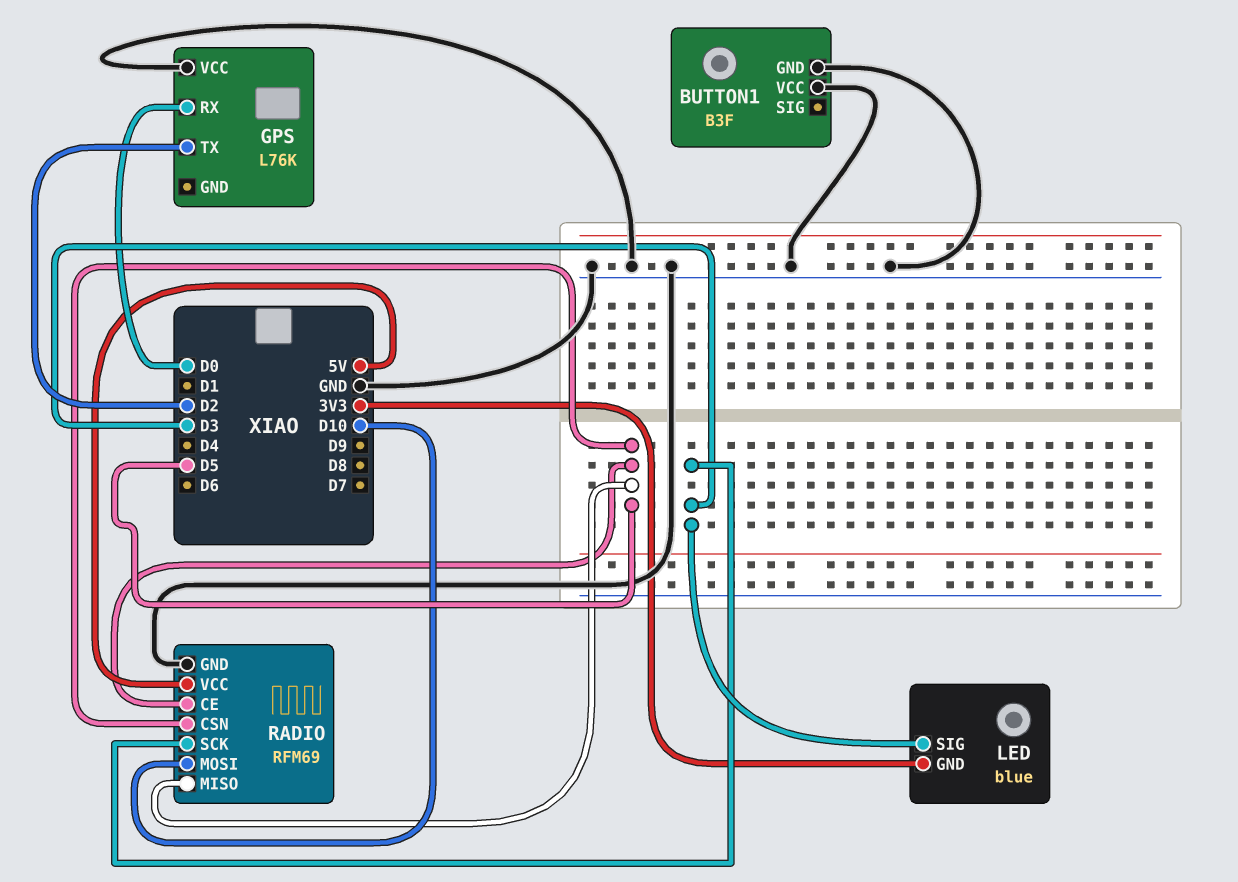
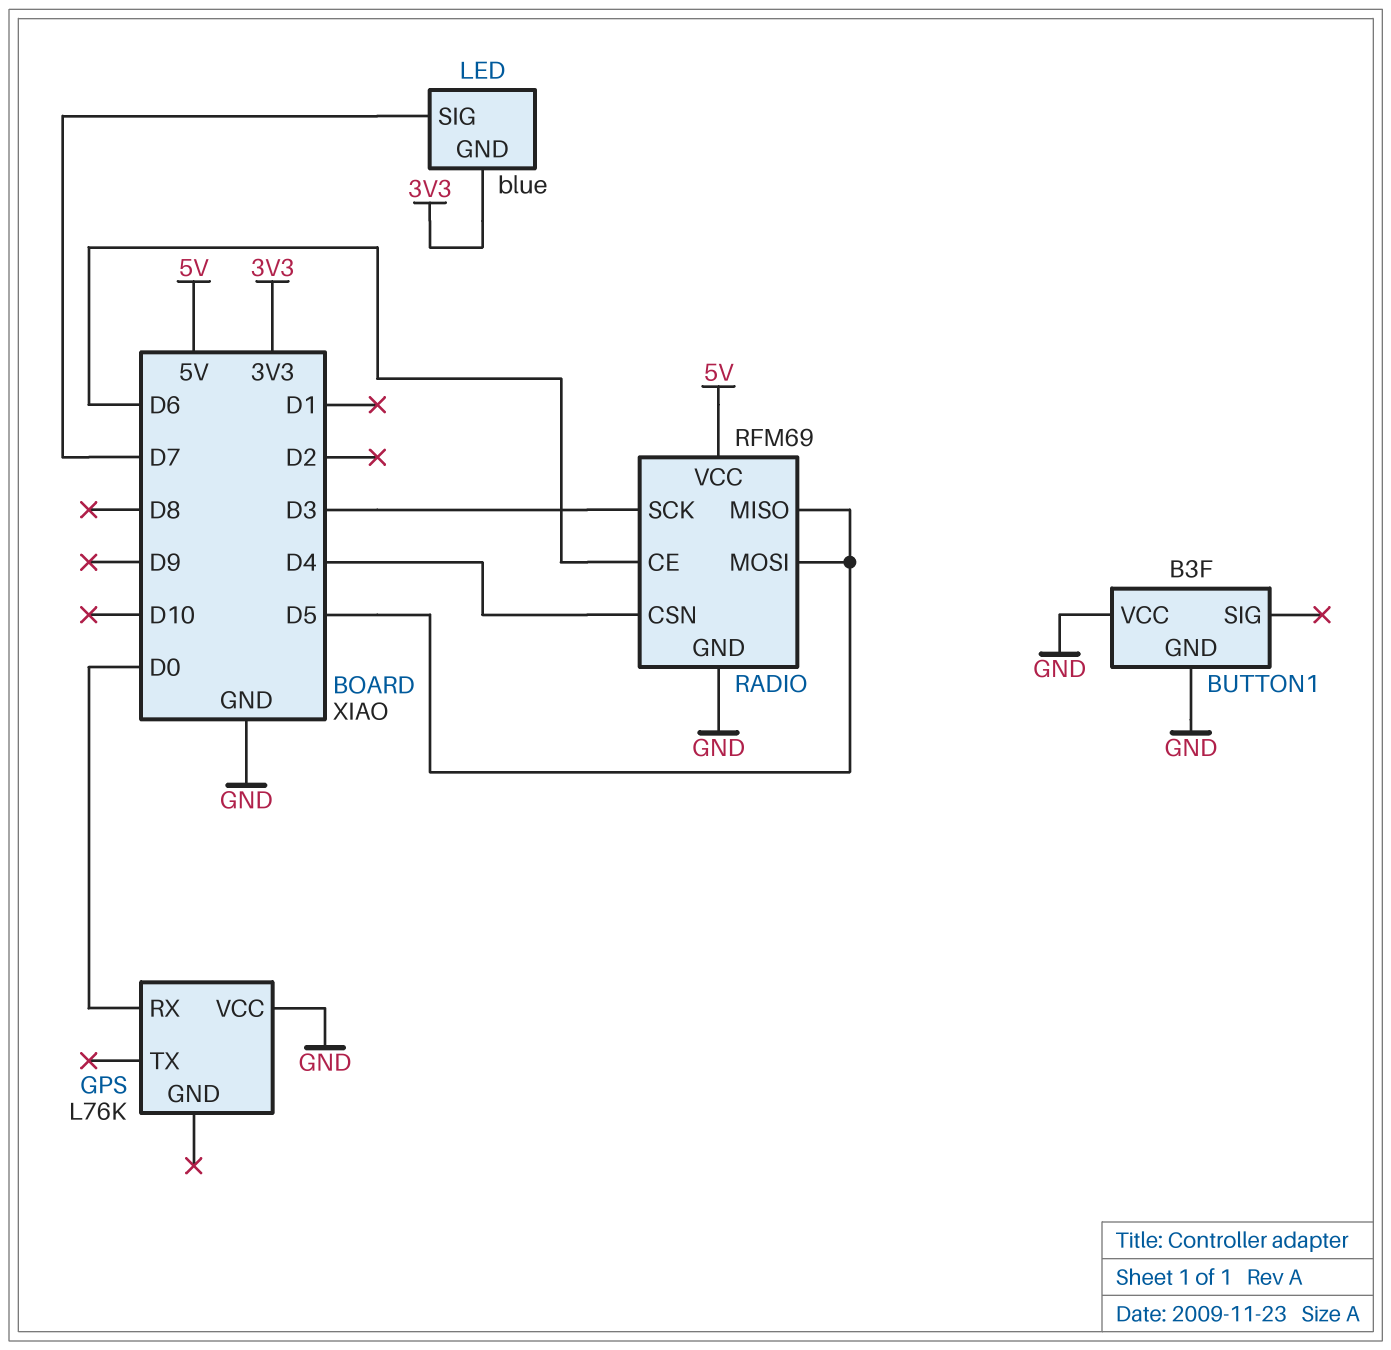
GPS pin TX: D2 -> none
LED pin SIG: D3 -> D7
RADIO pin CE: D5 -> D6
RADIO pin CSN: D5 -> D4
RADIO pin MOSI: D10 -> D5

